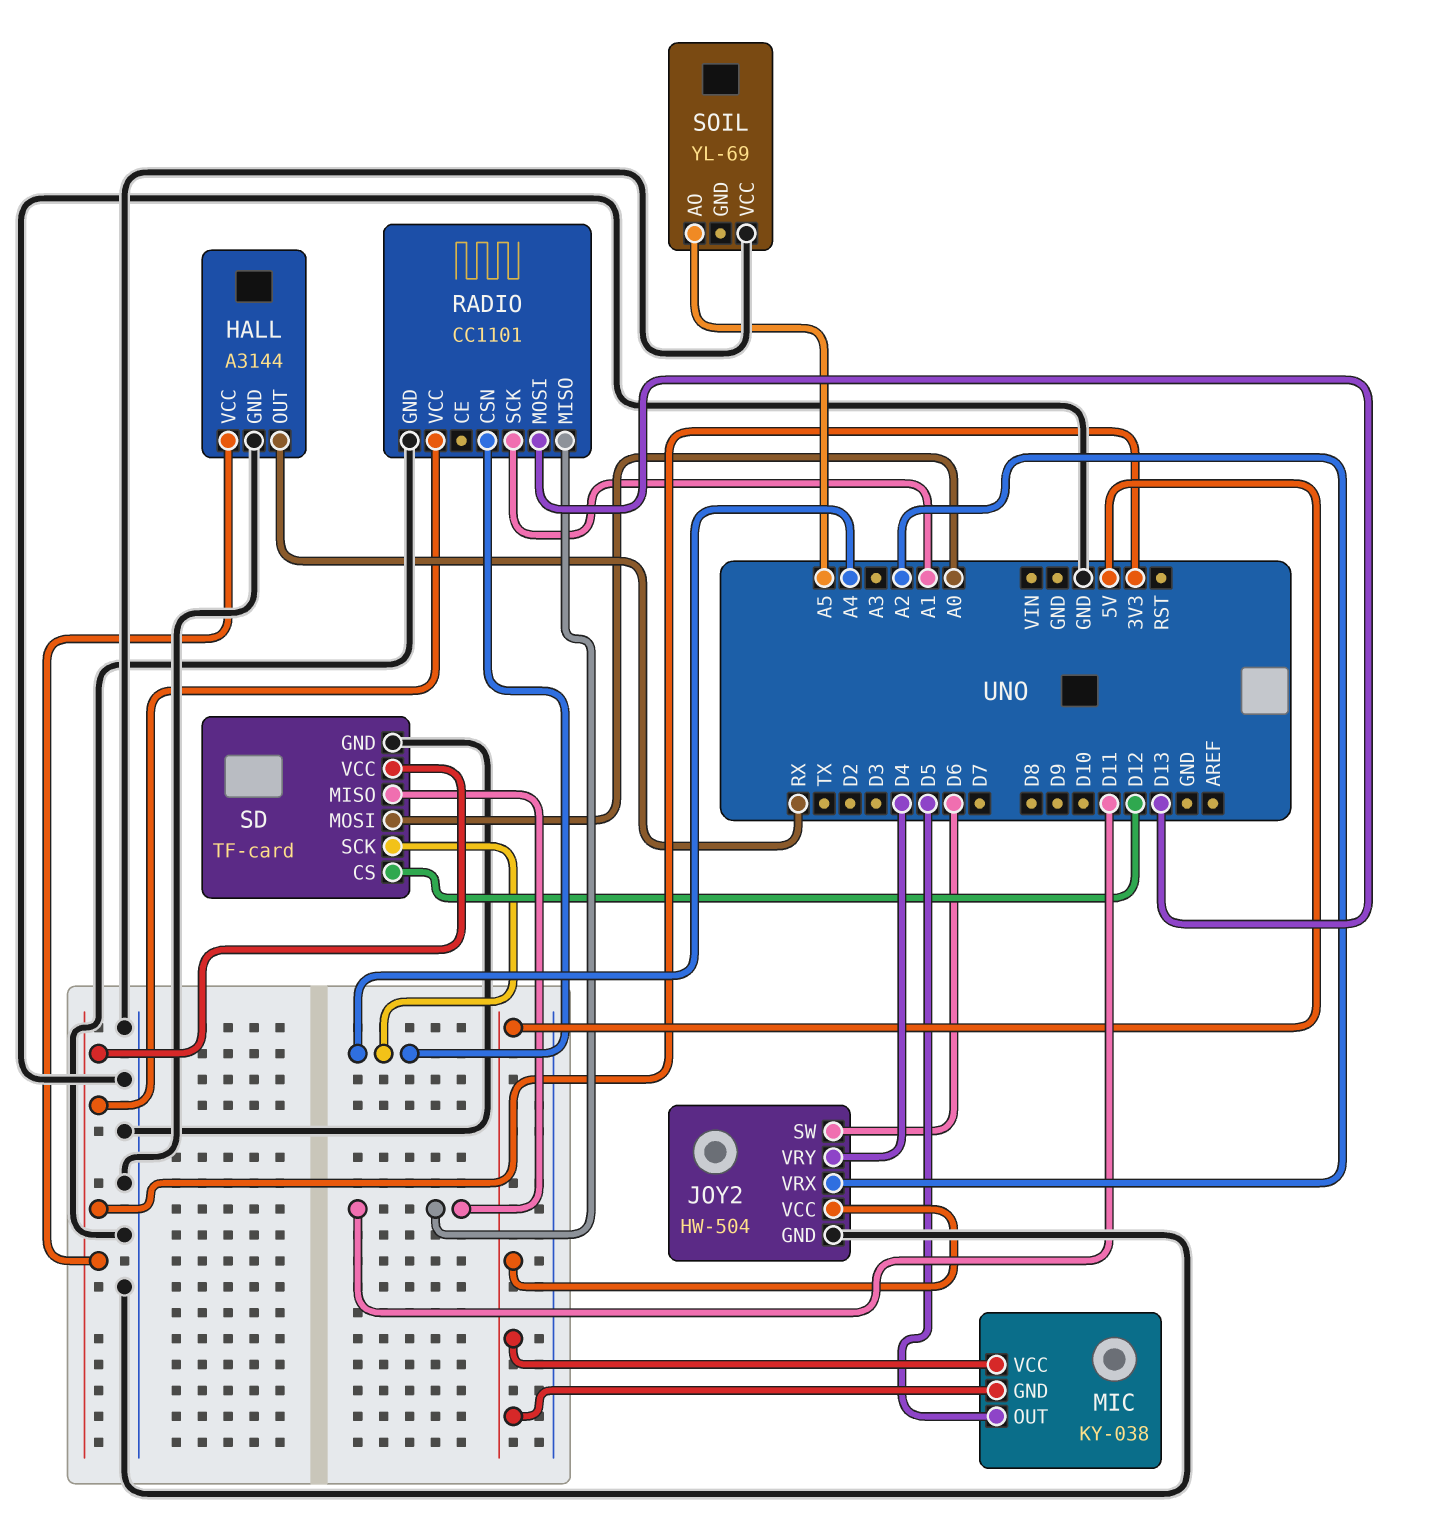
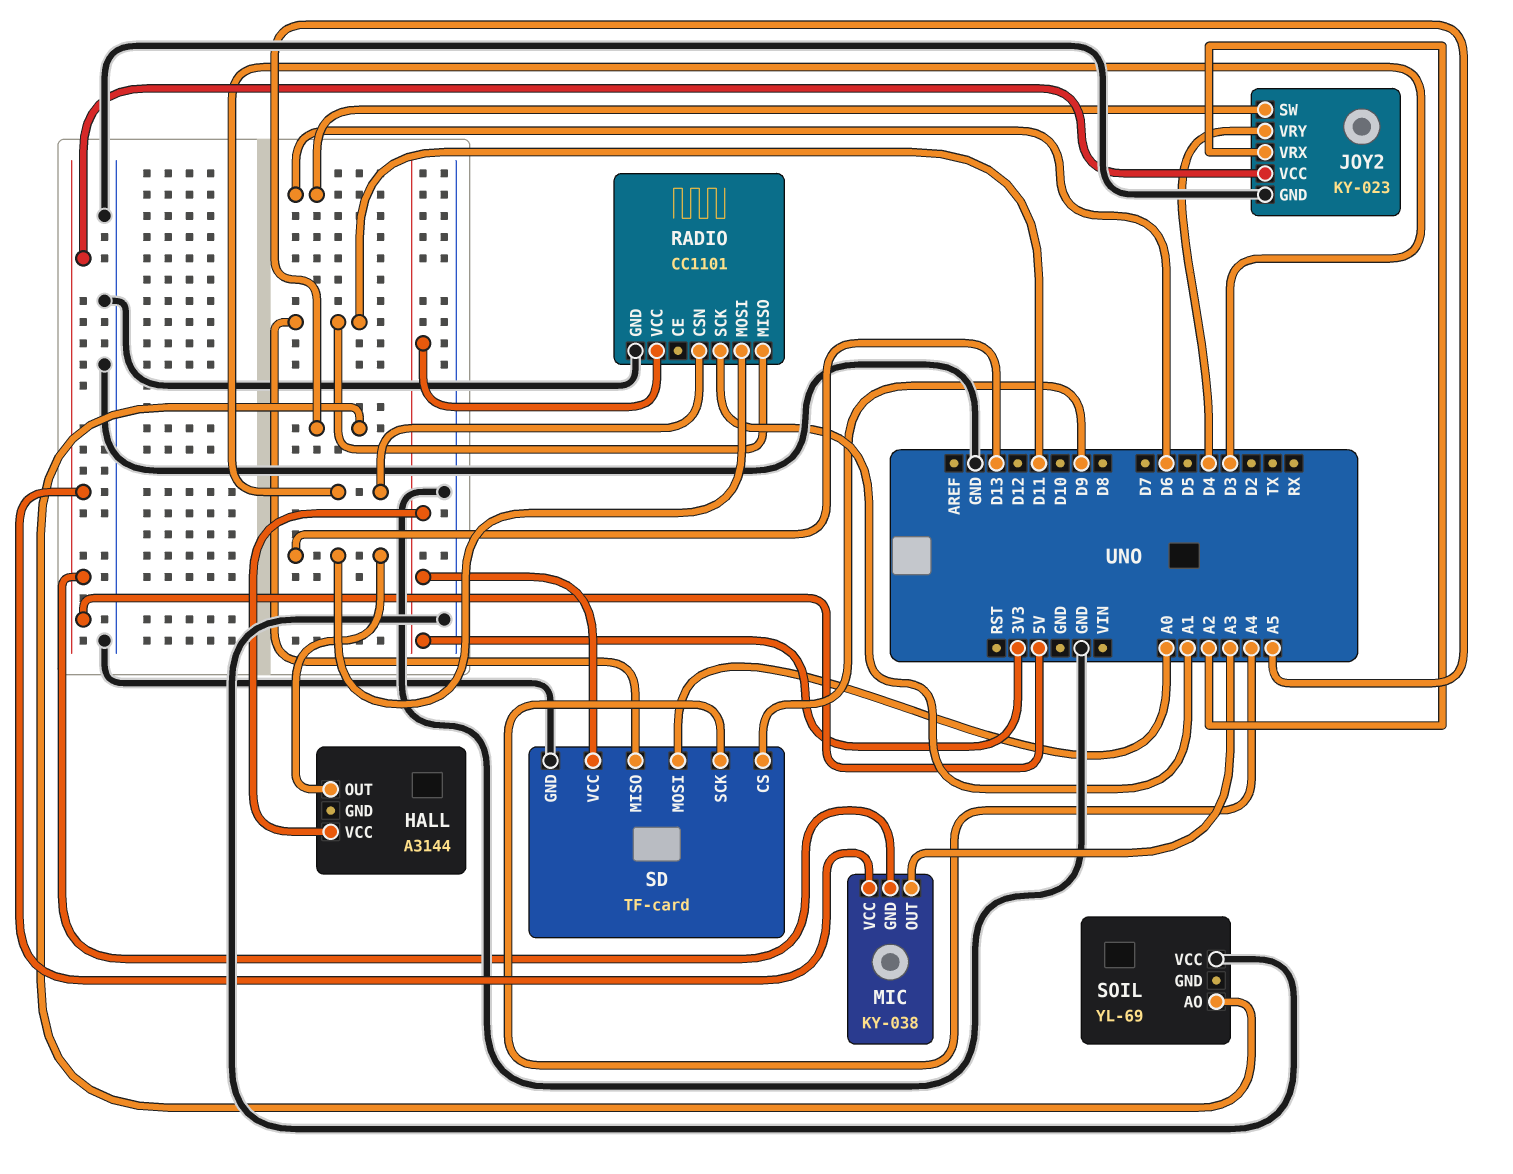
HALL pin GND: GND -> none
HALL pin OUT: RX -> D13
JOY2: HW-504 -> KY-023
MIC pin OUT: D5 -> A3
RADIO pin CSN: A4 -> D3
SD pin CS: D12 -> D9

